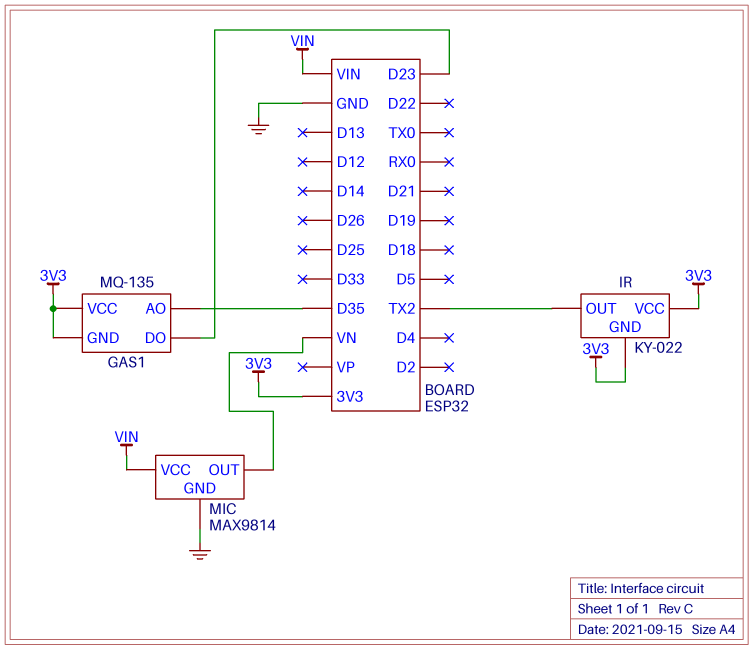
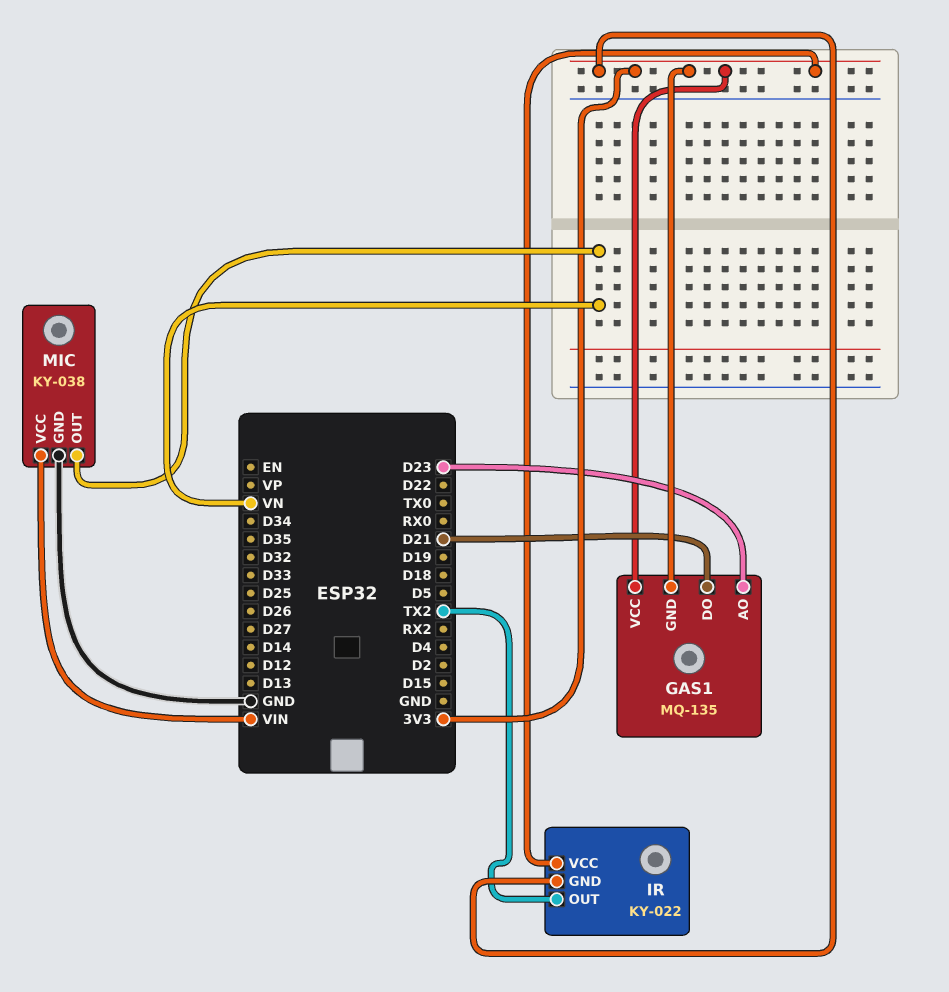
GAS1 pin AO: D35 -> D23
GAS1 pin DO: D23 -> D21
MIC: MAX9814 -> KY-038

